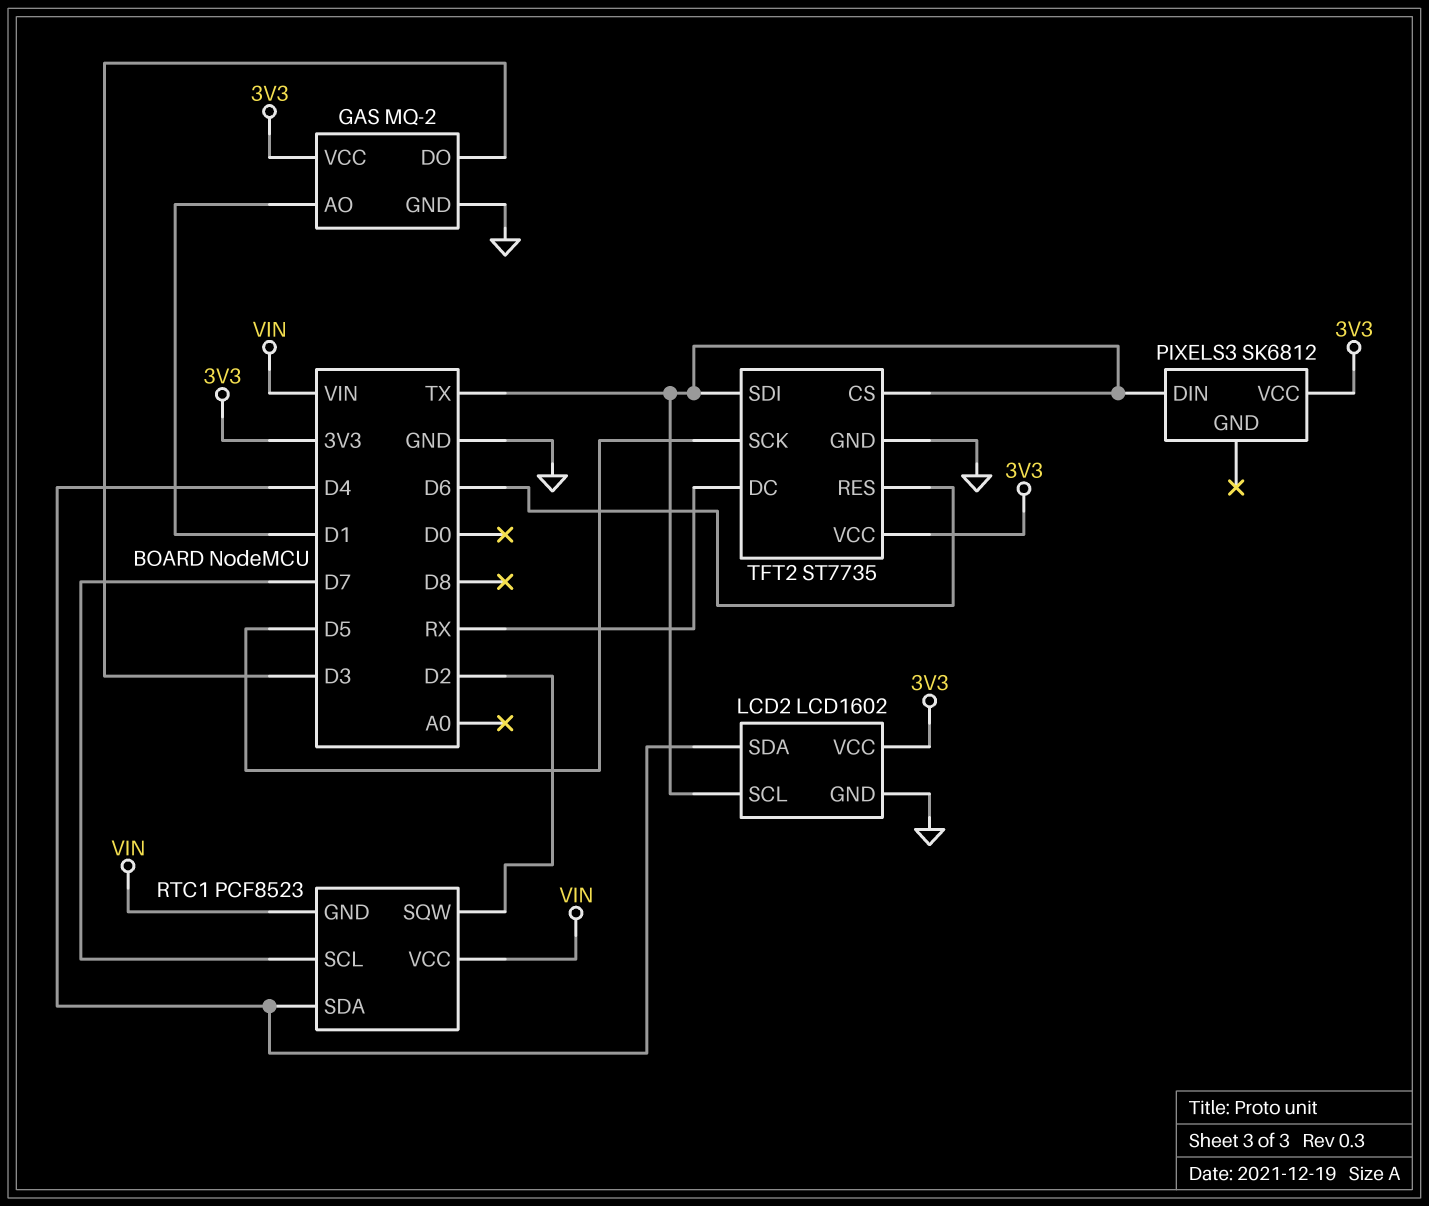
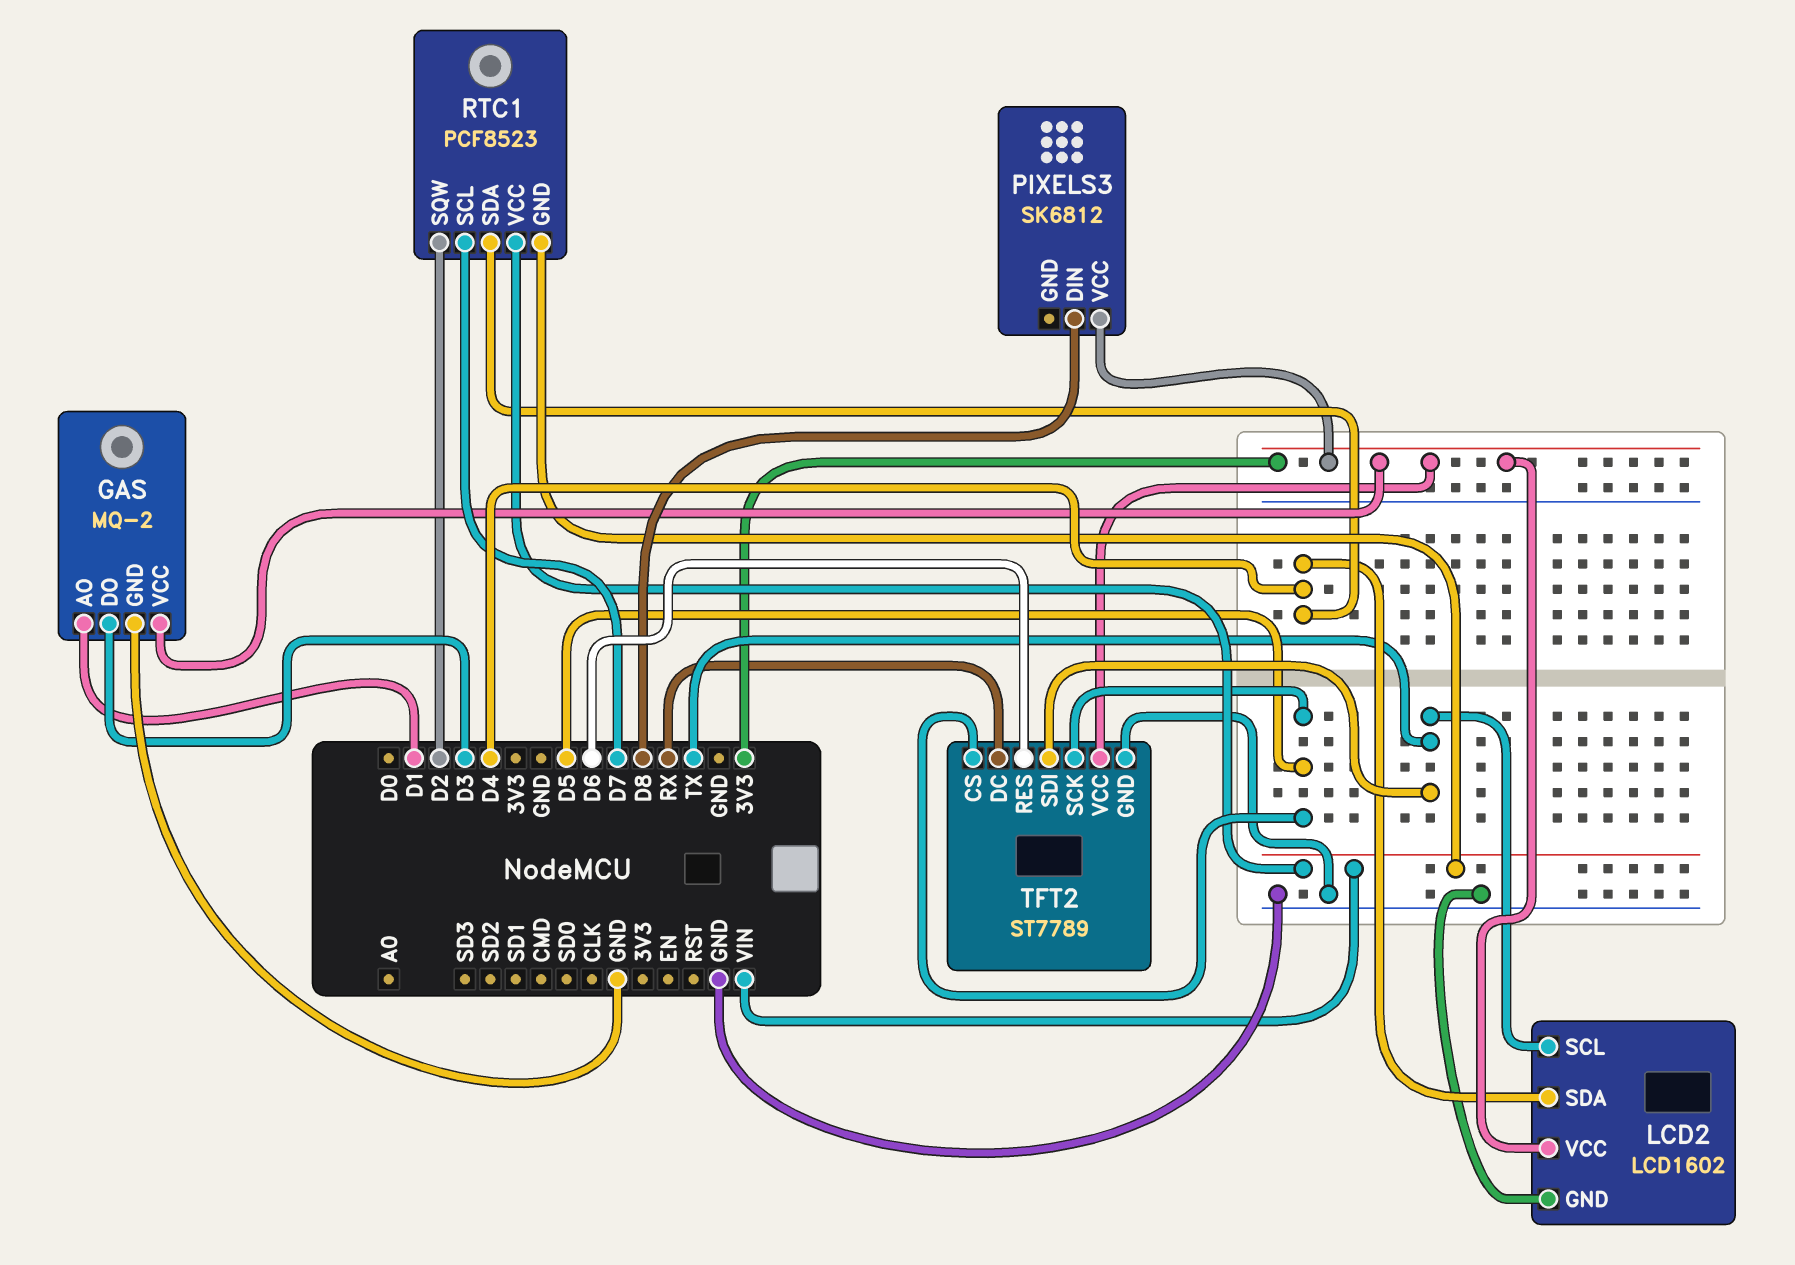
PIXELS3 pin DIN: TX -> D8
TFT2: ST7735 -> ST7789
TFT2 pin CS: TX -> D5

